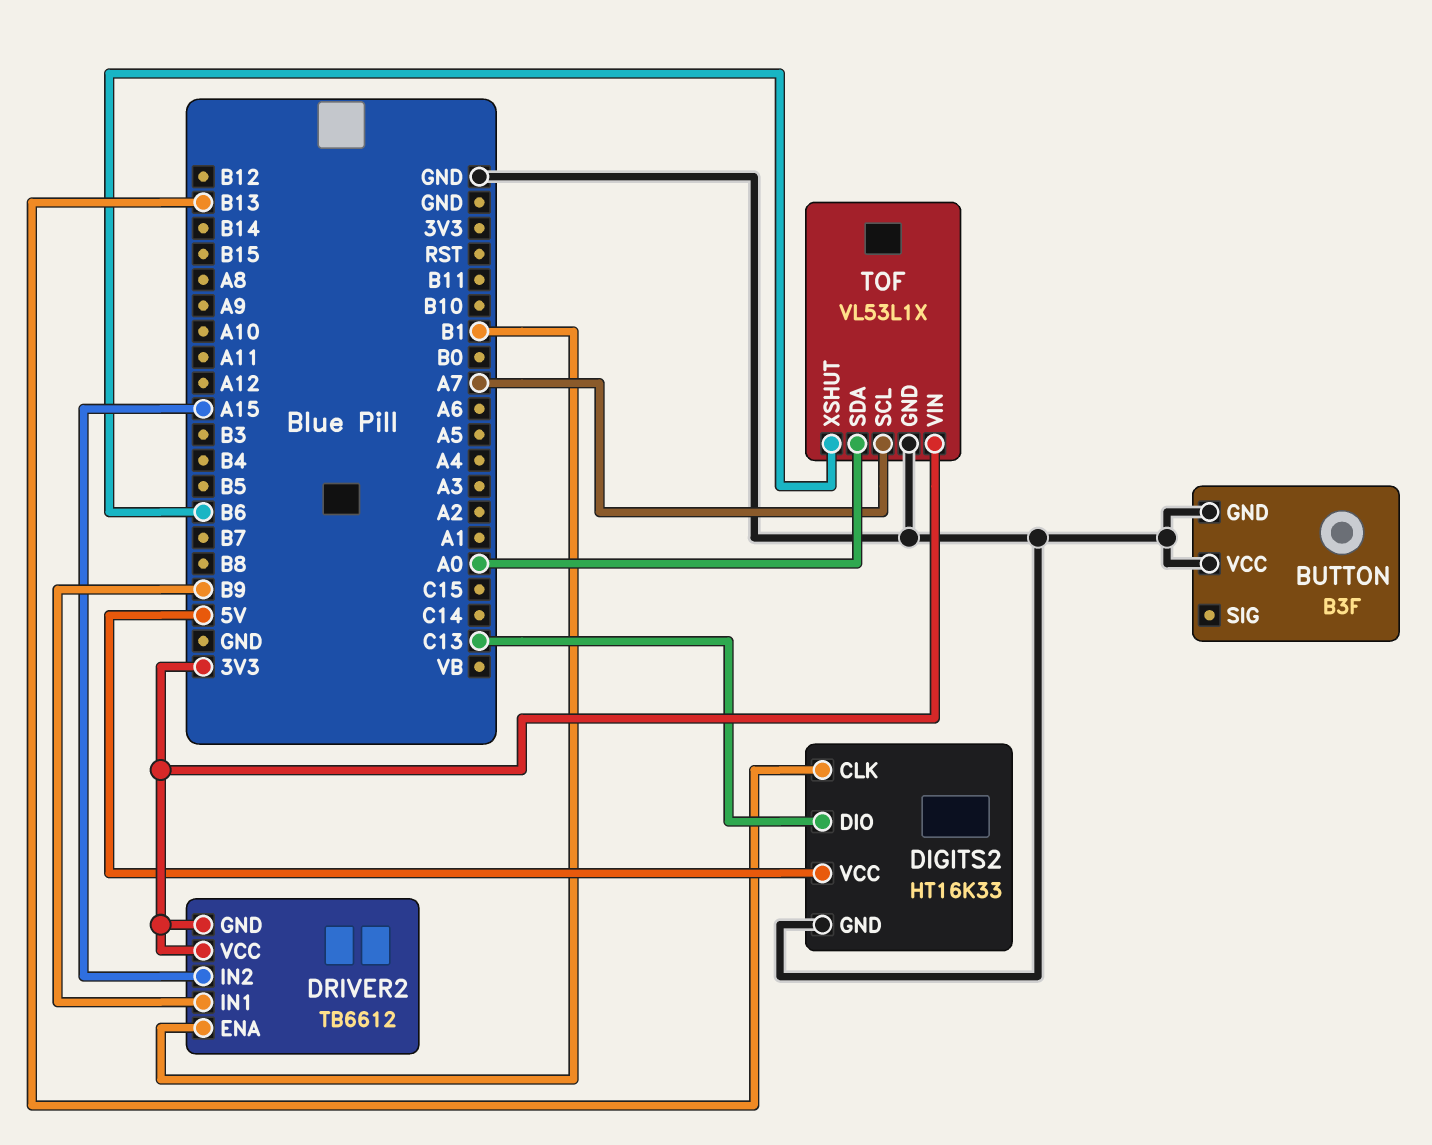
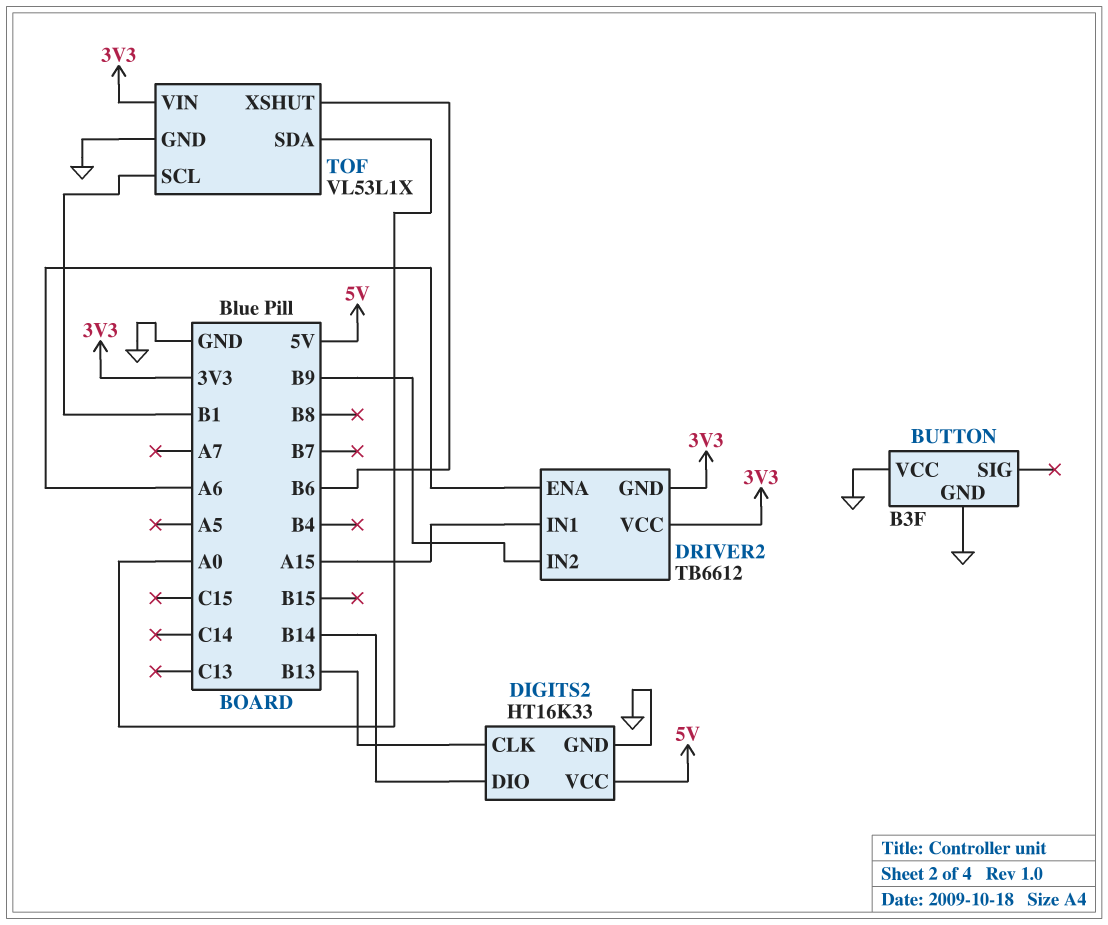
DIGITS2 pin DIO: C13 -> B14
DRIVER2 pin ENA: B1 -> A6
DRIVER2 pin IN1: B9 -> A15
DRIVER2 pin IN2: A15 -> B9
TOF pin SCL: A7 -> B1

